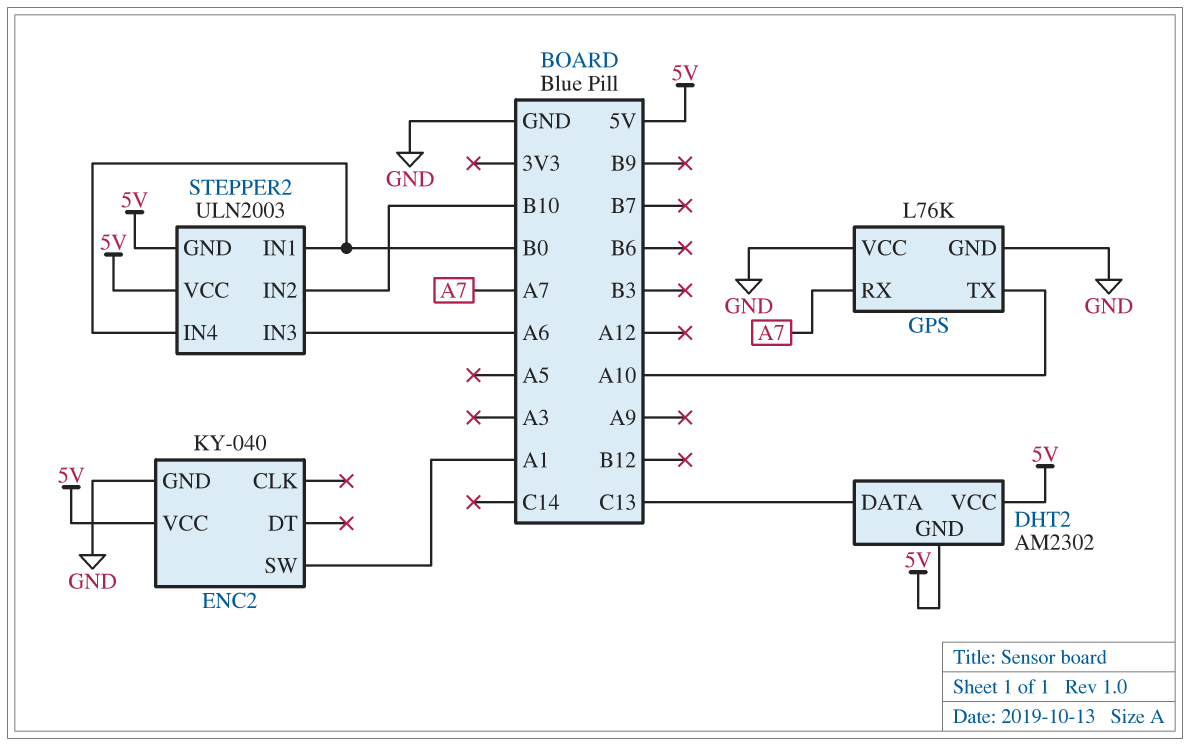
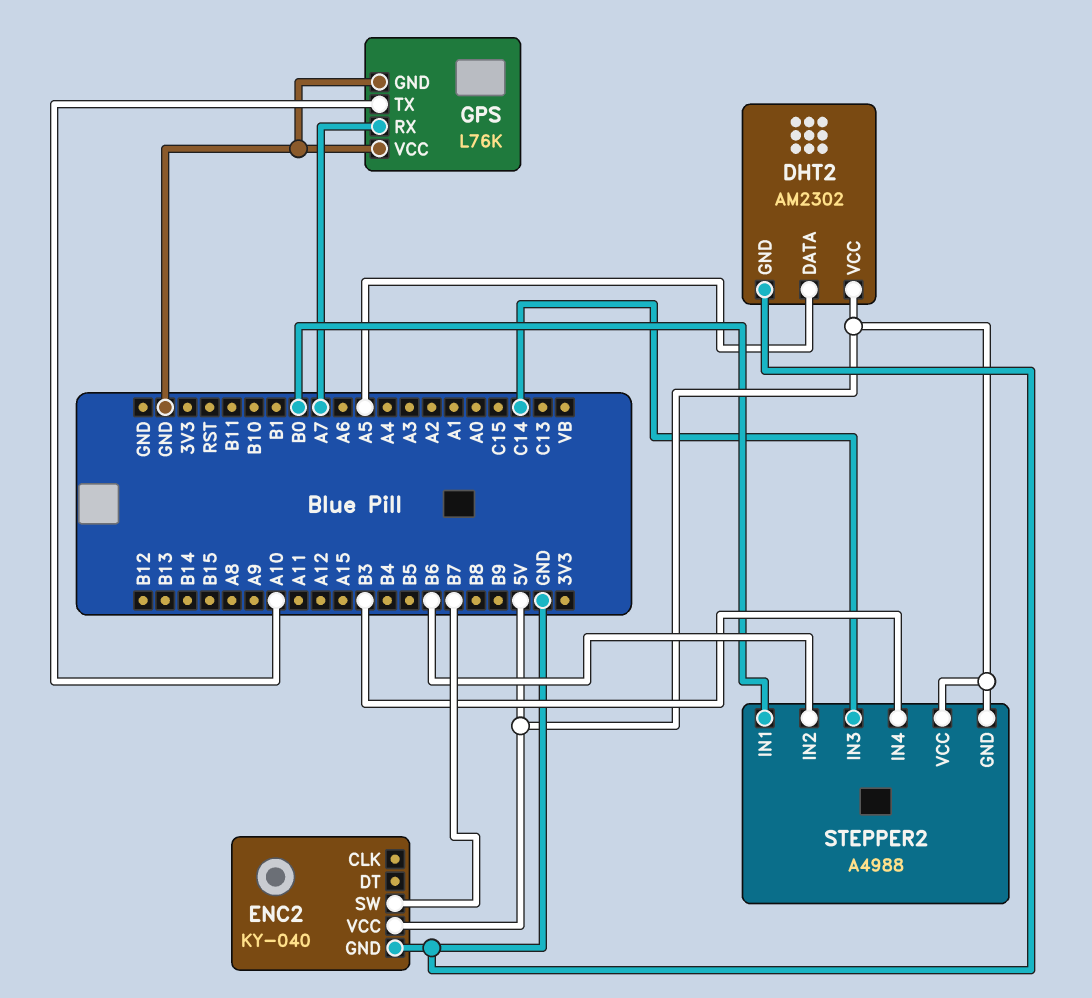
DHT2 pin DATA: C13 -> A5
DHT2 pin GND: 5V -> GND
ENC2 pin SW: A1 -> B7
STEPPER2: ULN2003 -> A4988
STEPPER2 pin IN2: B10 -> B6
STEPPER2 pin IN3: A6 -> C14
STEPPER2 pin IN4: B0 -> B3

